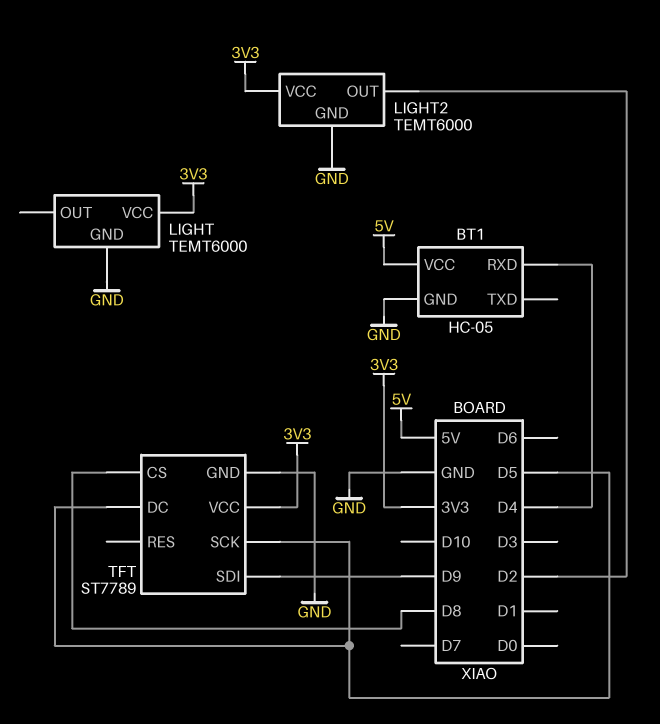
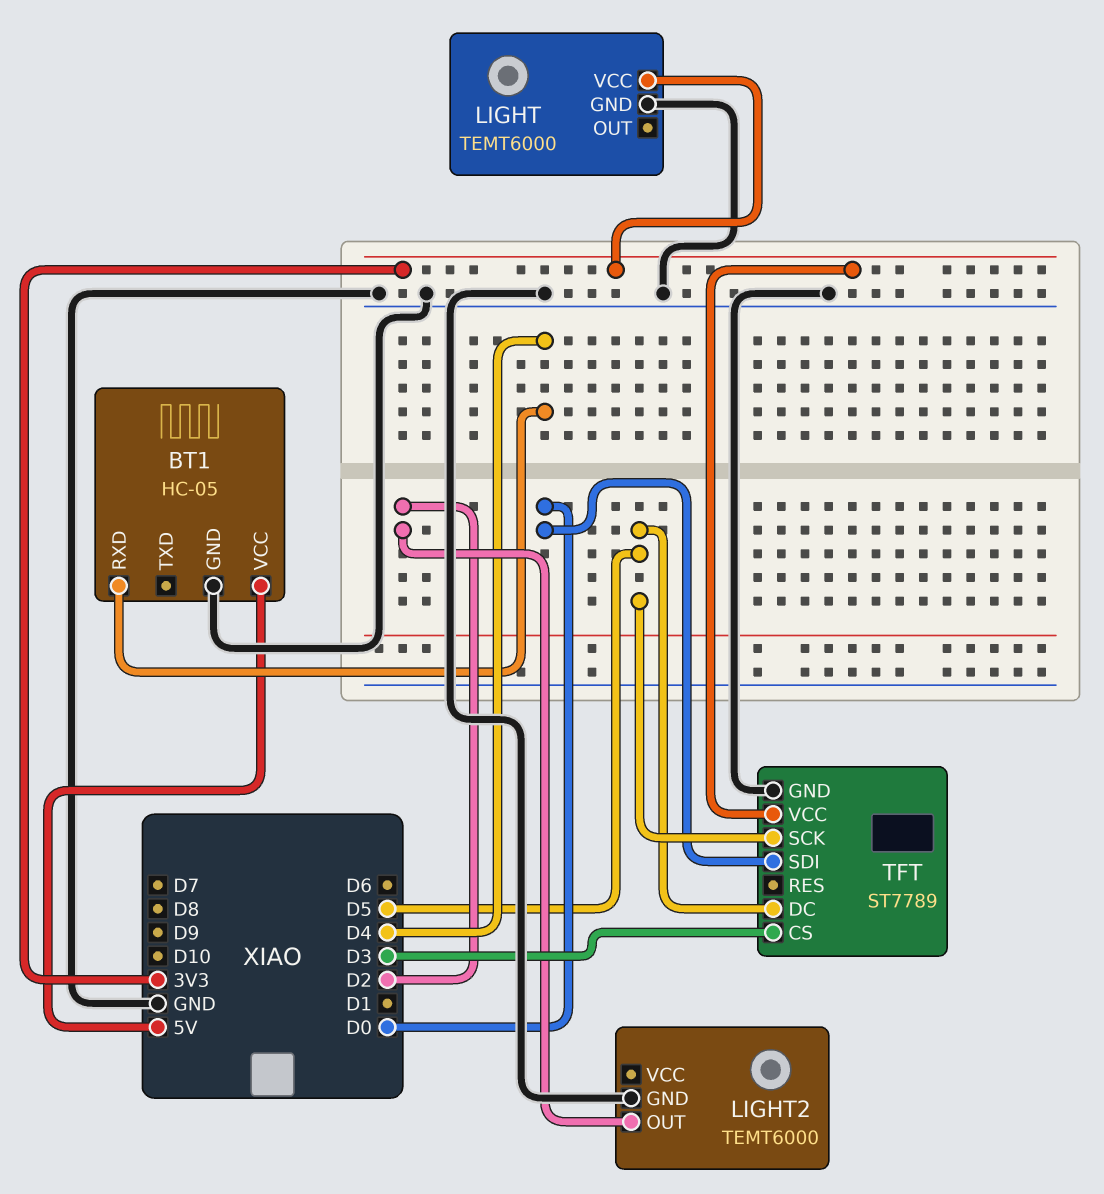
LIGHT2 pin VCC: 3V3 -> none
TFT pin CS: D8 -> D3
TFT pin SDI: D9 -> D0

